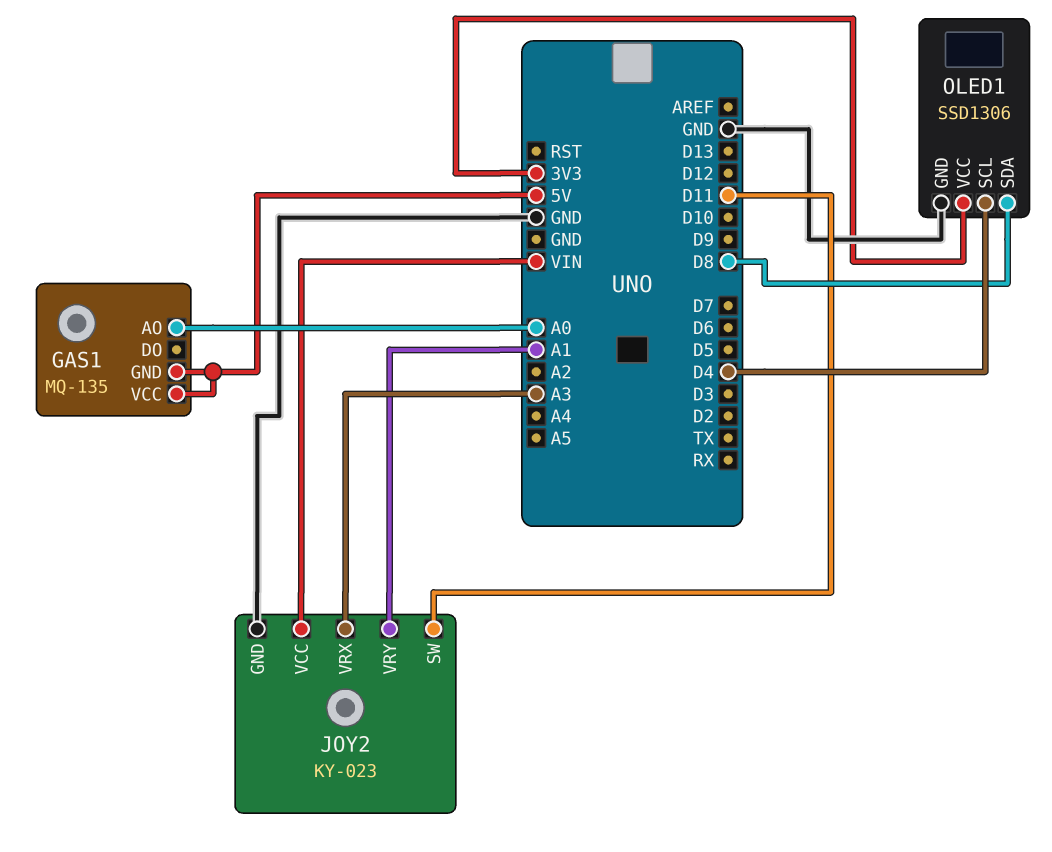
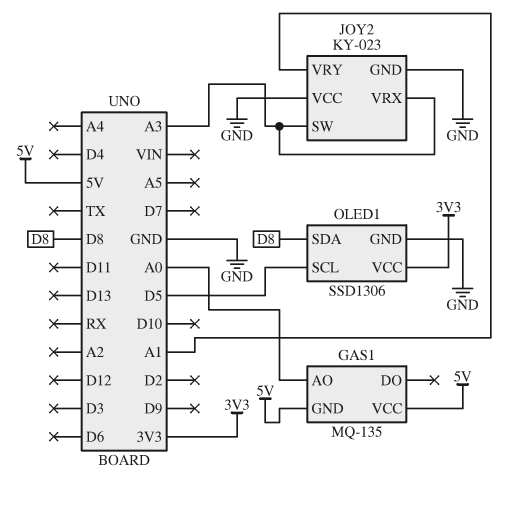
JOY2 pin SW: D11 -> A3
JOY2 pin VCC: VIN -> GND
OLED1 pin SCL: D4 -> D5

